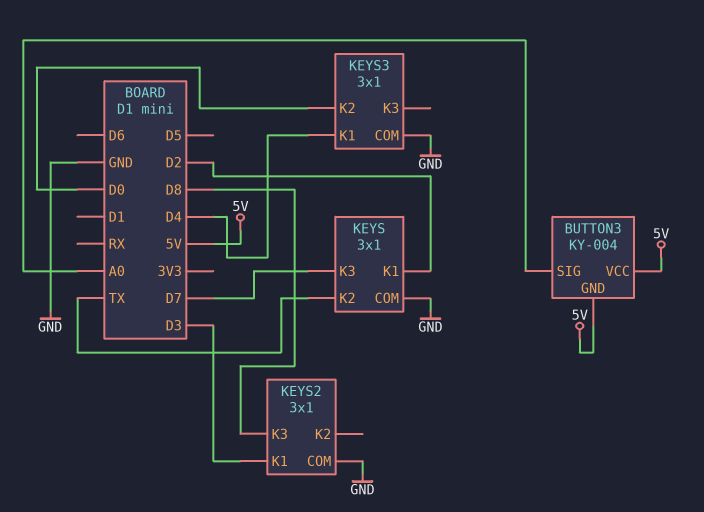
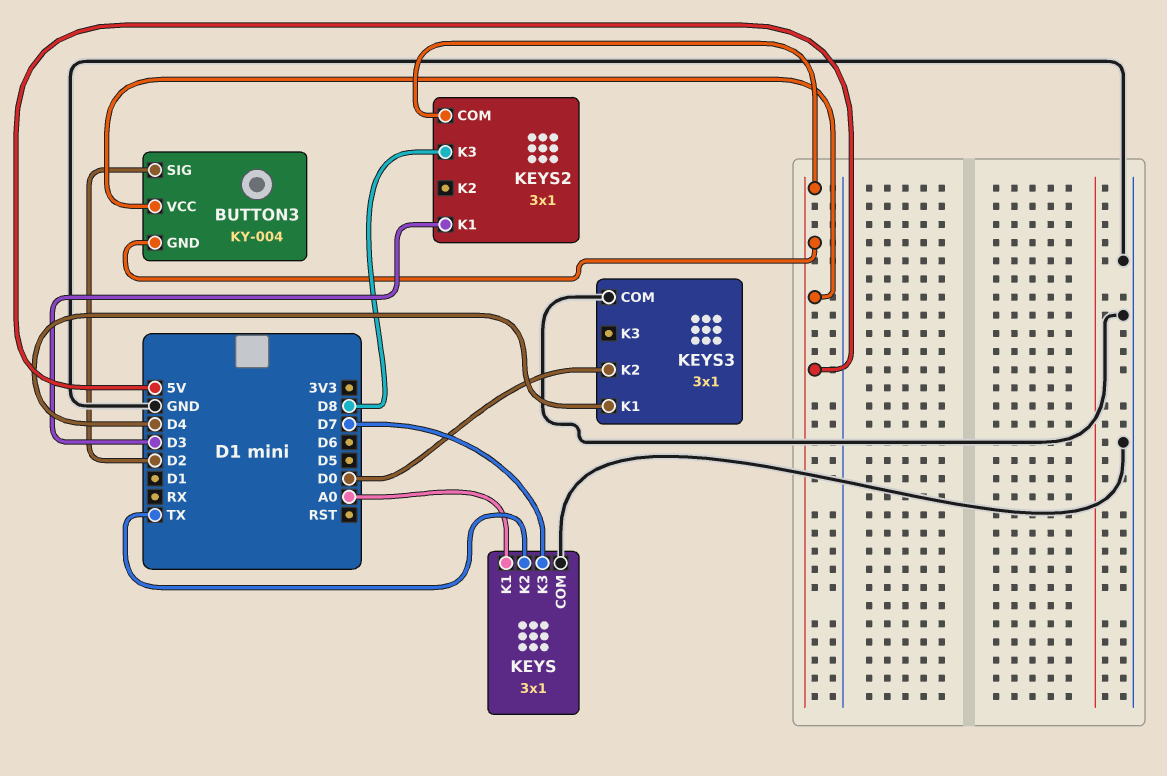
BUTTON3 pin SIG: A0 -> D2
KEYS pin K1: D2 -> A0
KEYS2 pin COM: GND -> 5V

